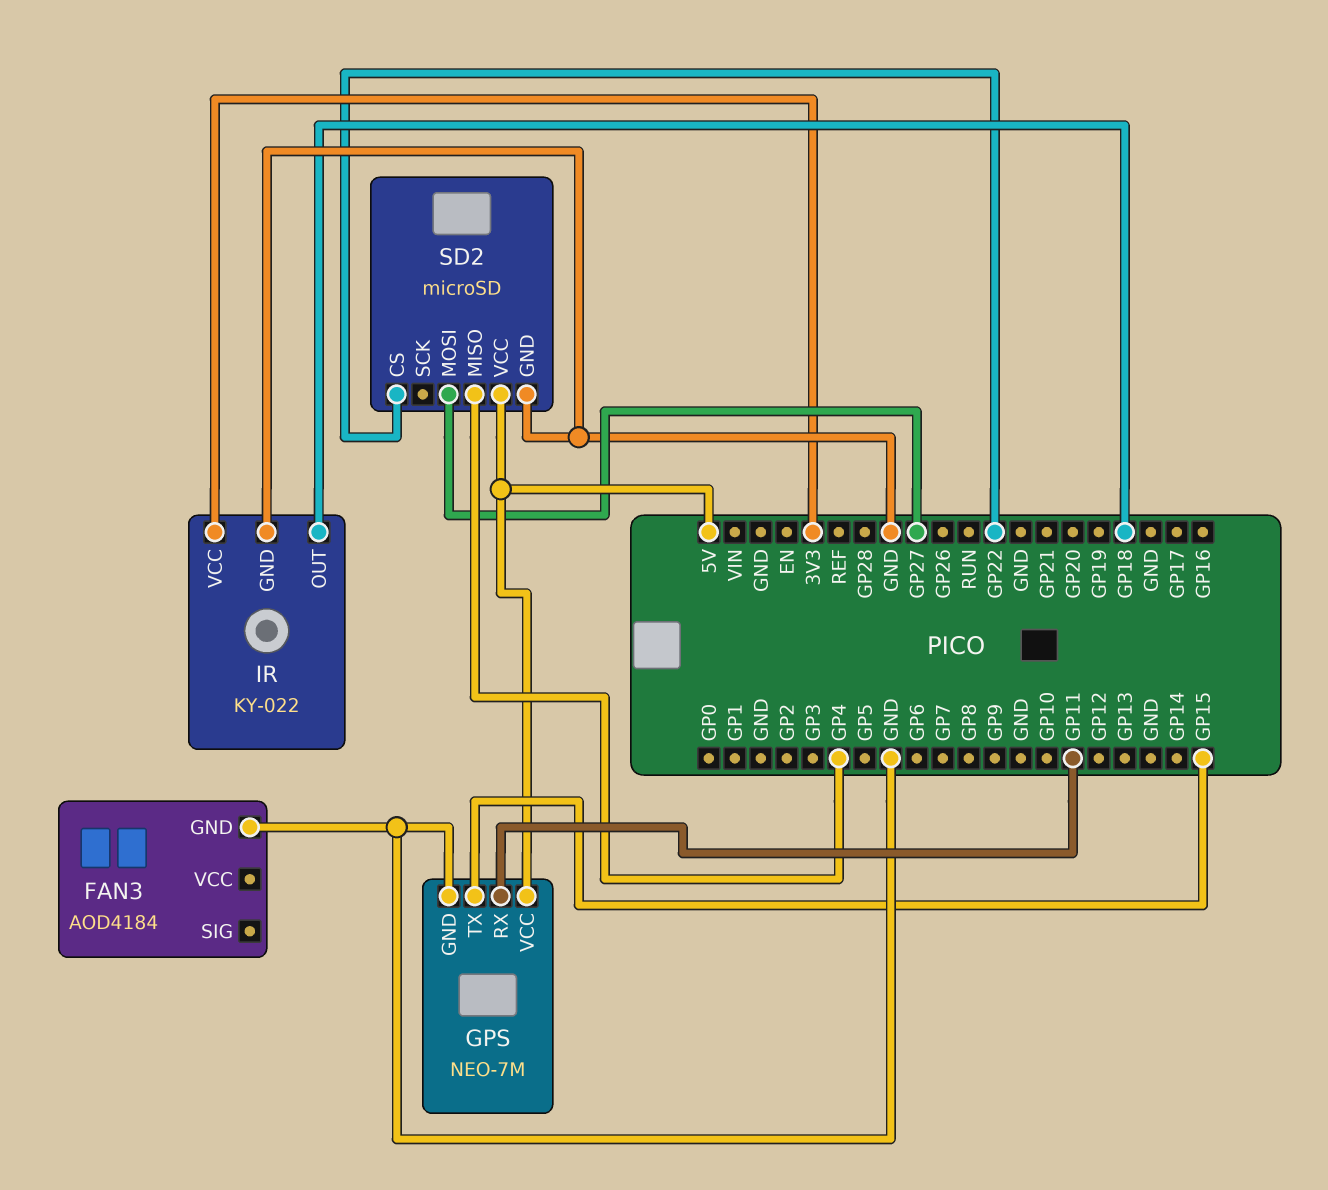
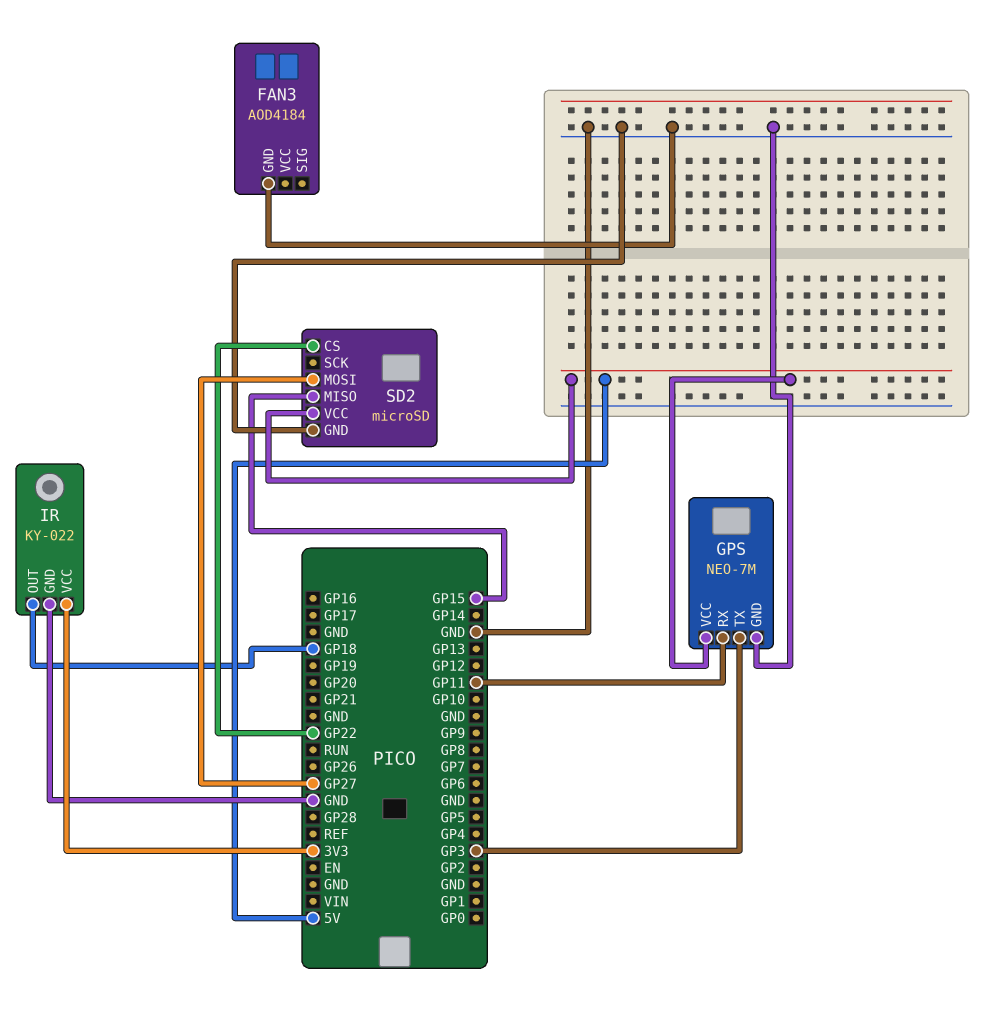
GPS pin TX: GP15 -> GP3
SD2 pin MISO: GP4 -> GP15

